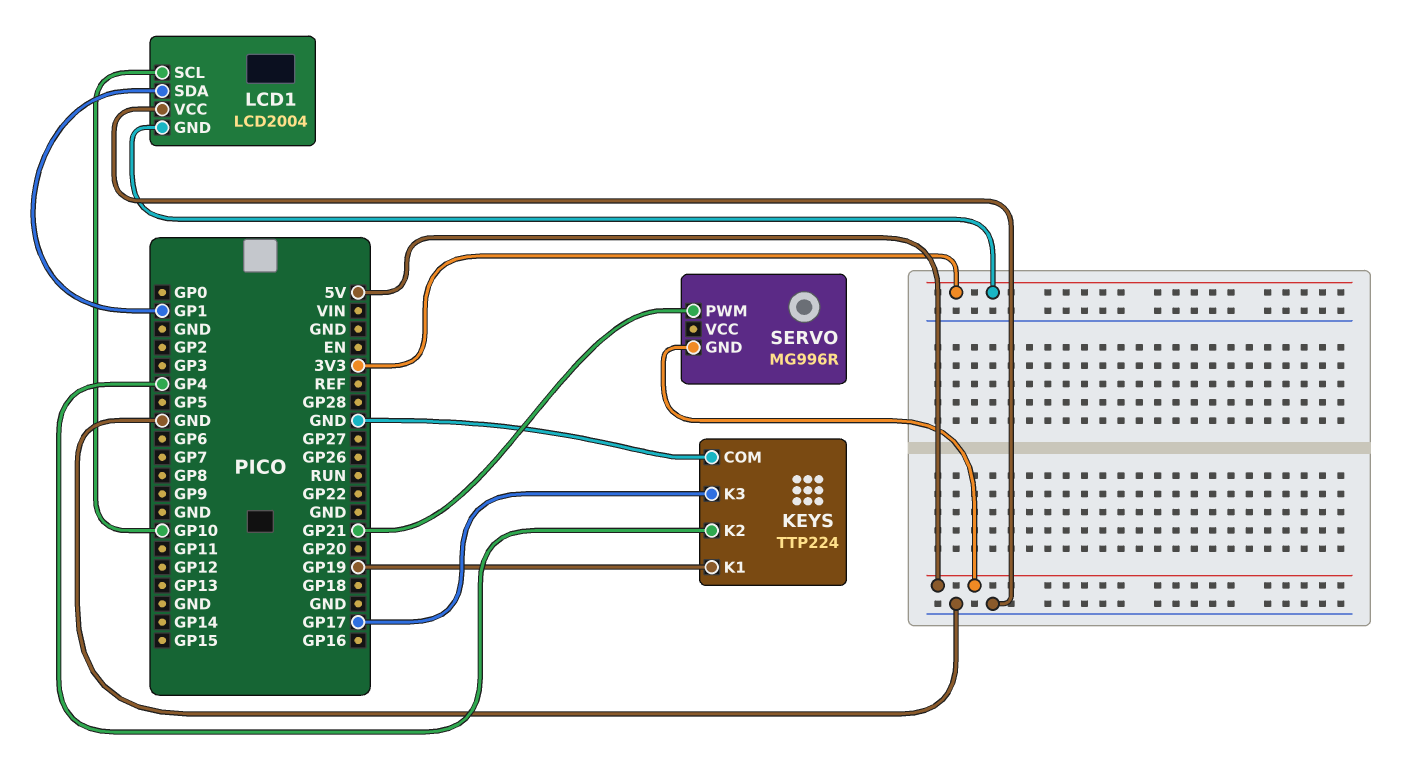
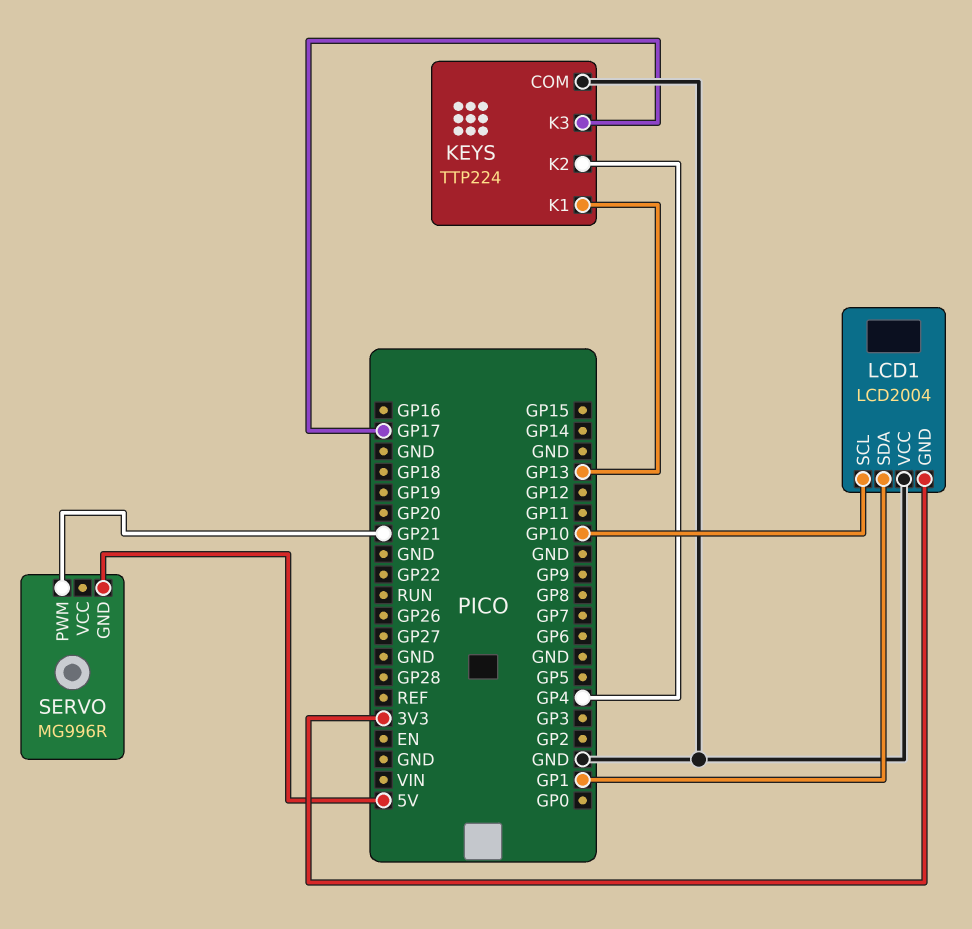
KEYS pin K1: GP19 -> GP13

